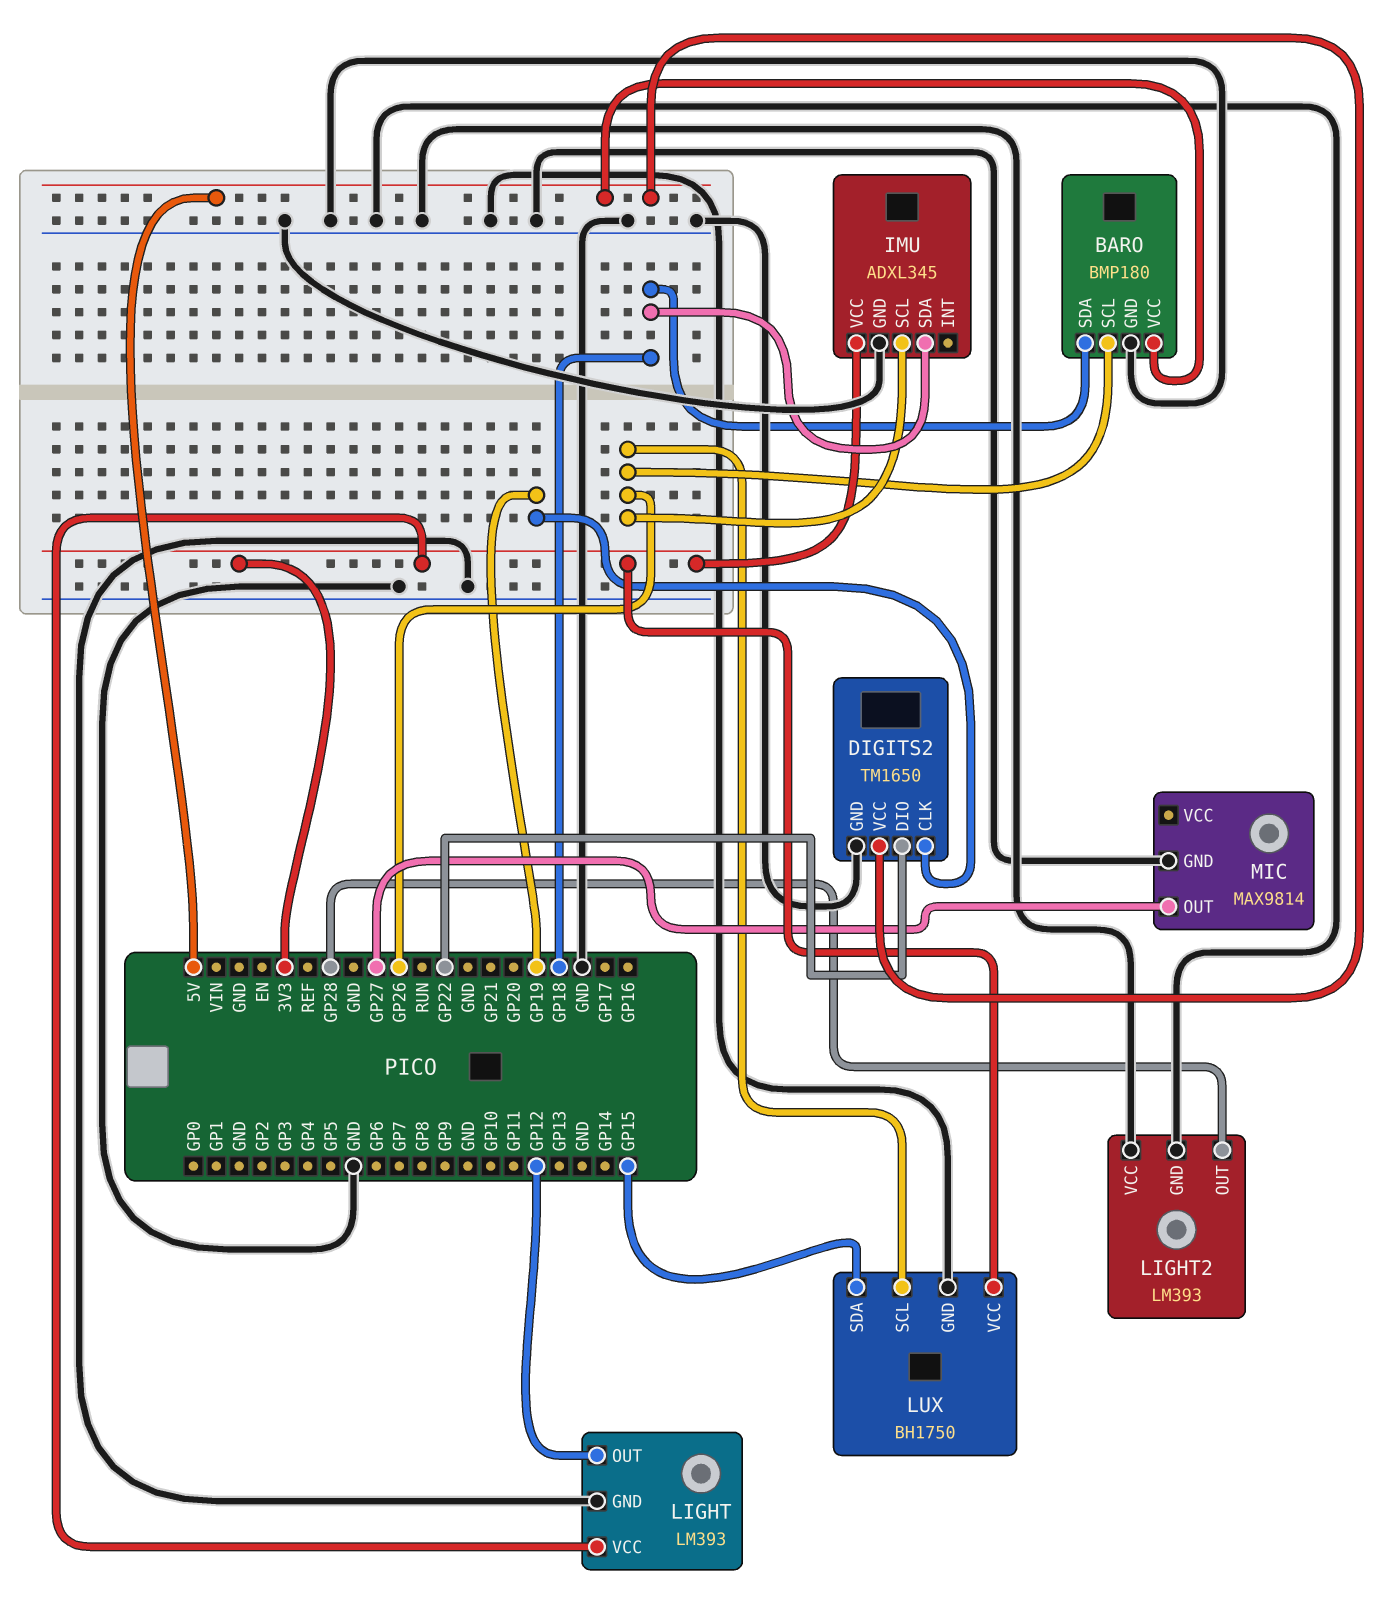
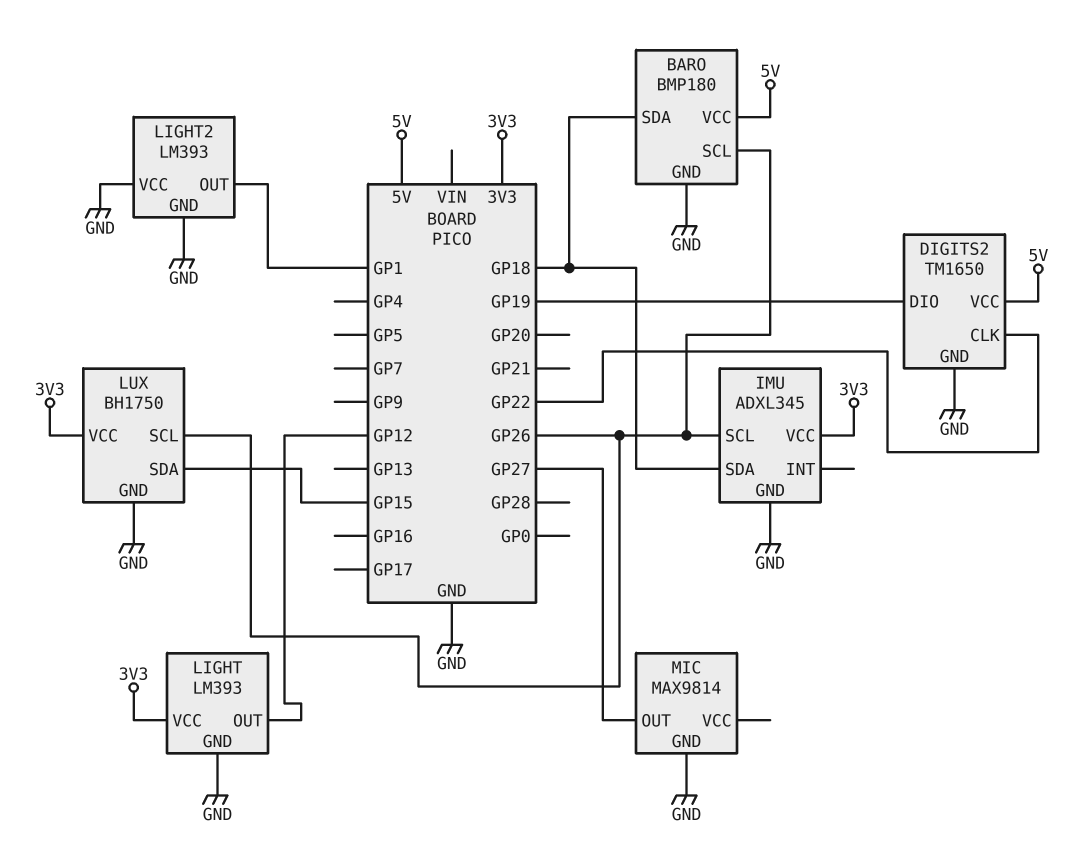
DIGITS2 pin CLK: GP19 -> GP22
DIGITS2 pin DIO: GP22 -> GP19
LIGHT2 pin OUT: GP28 -> GP1

